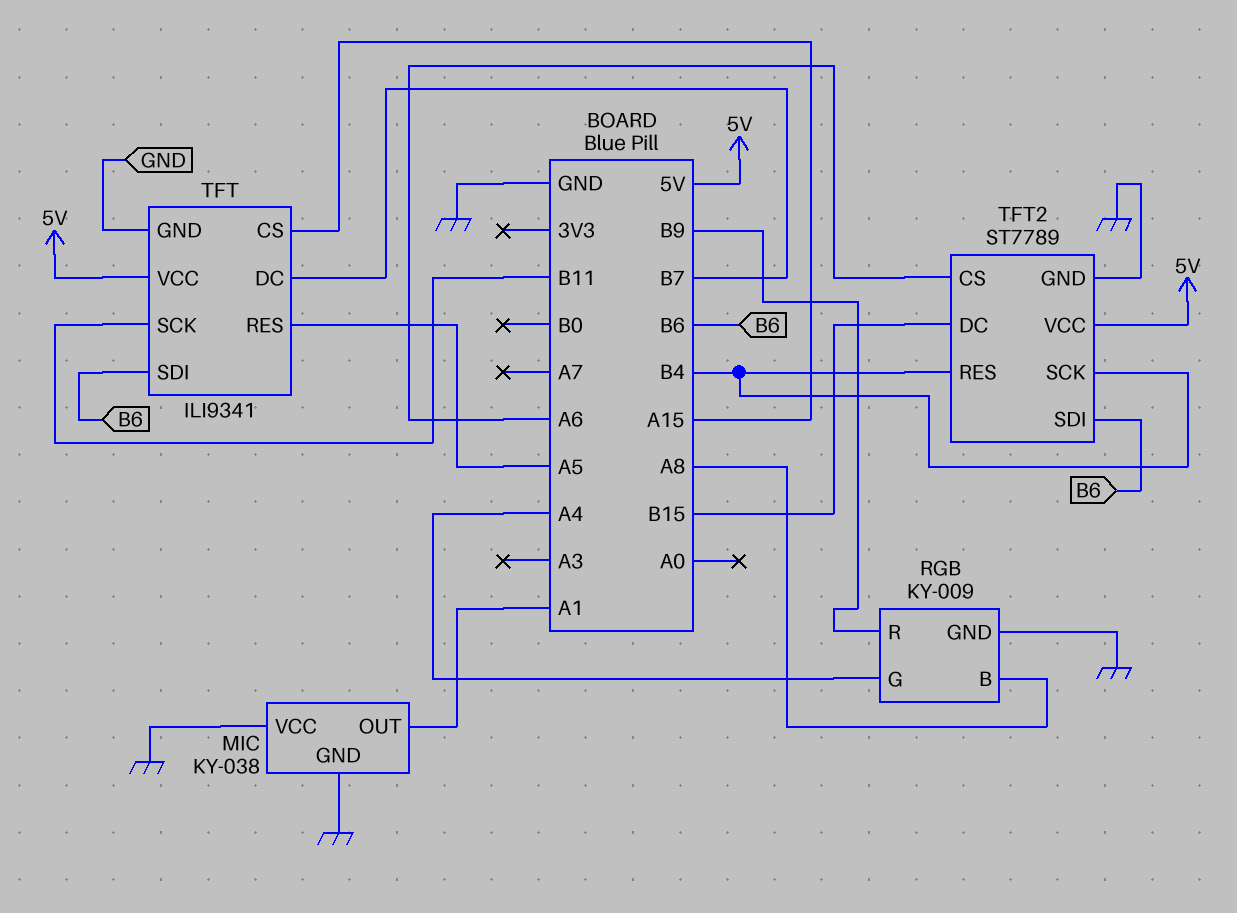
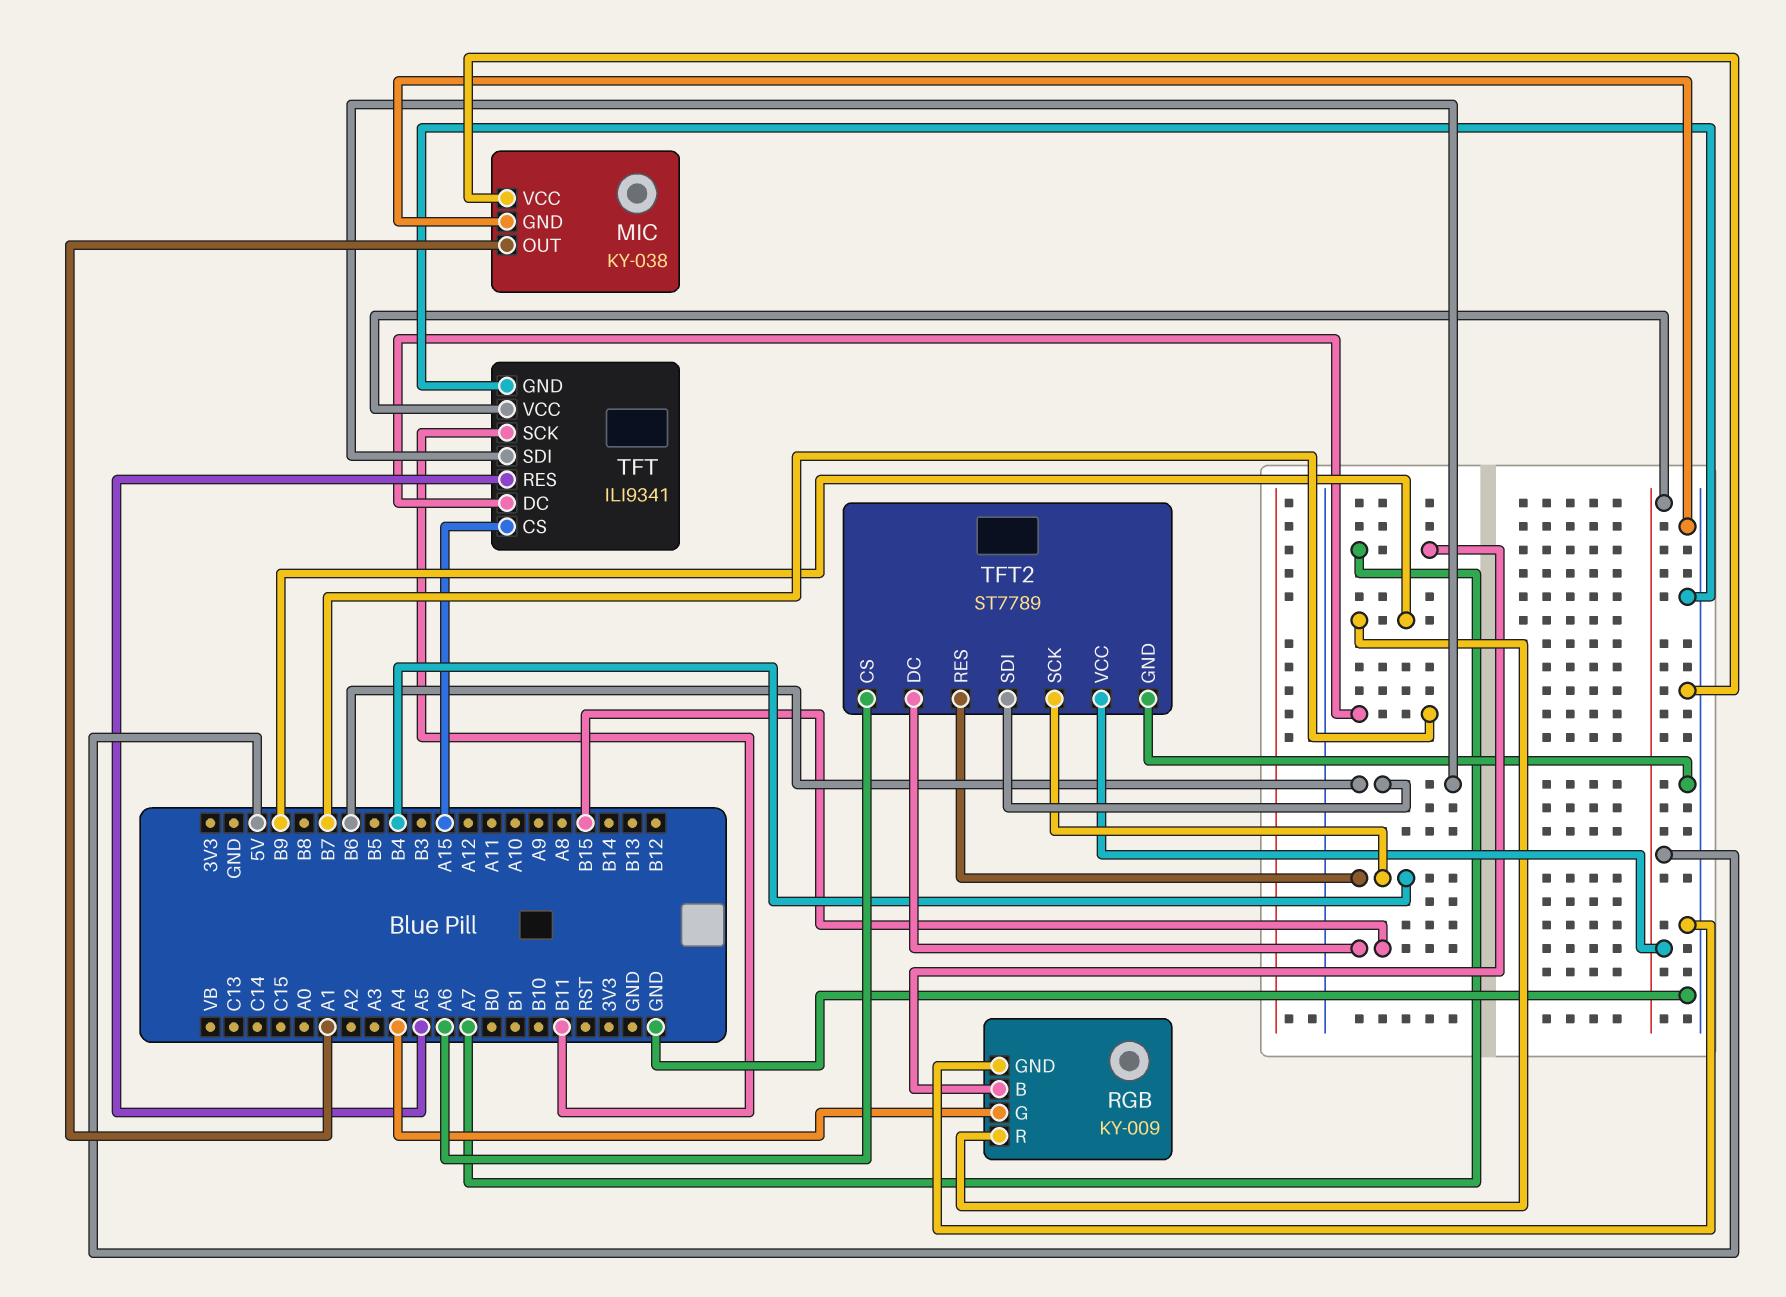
RGB pin B: A8 -> A7

